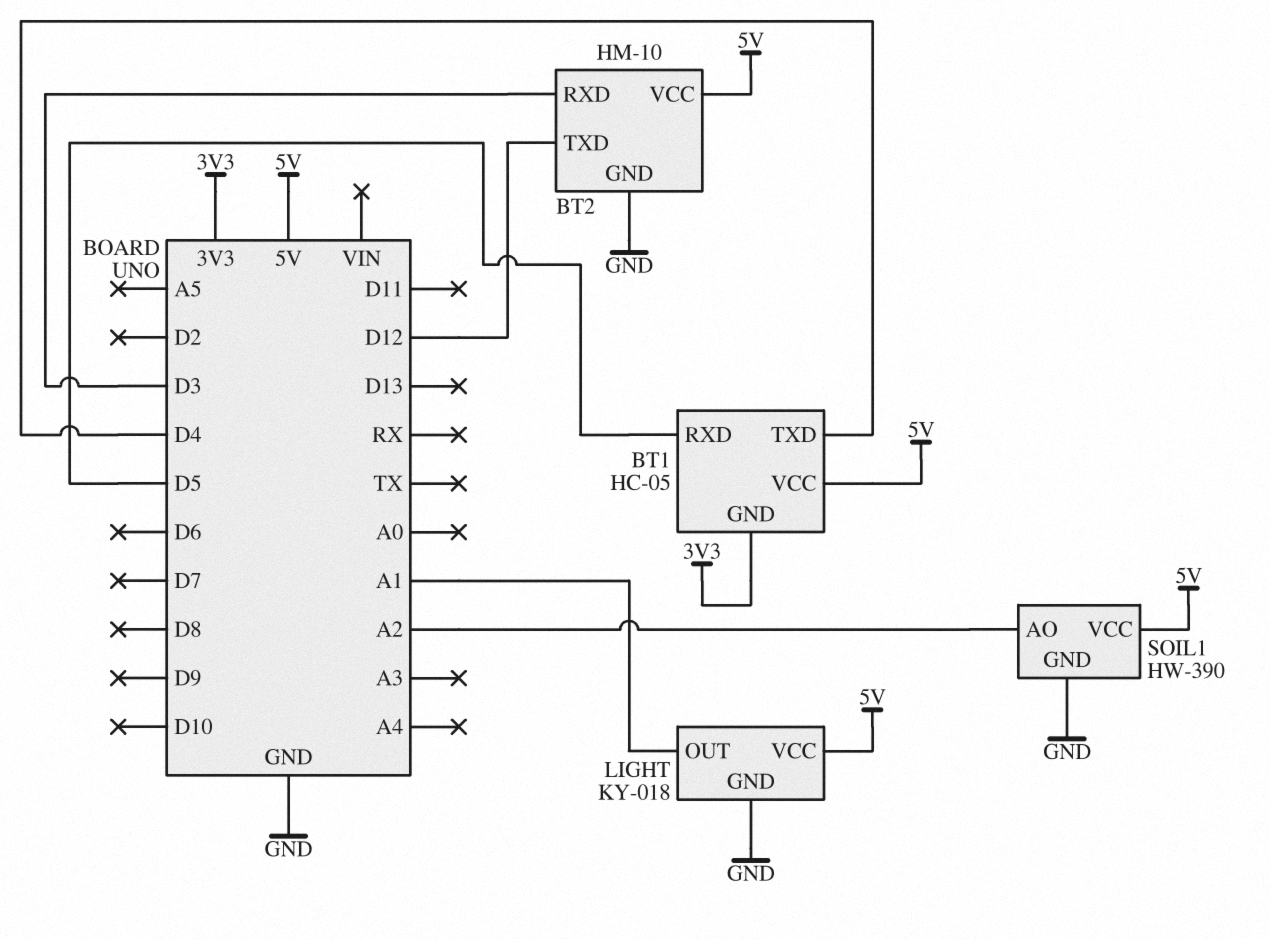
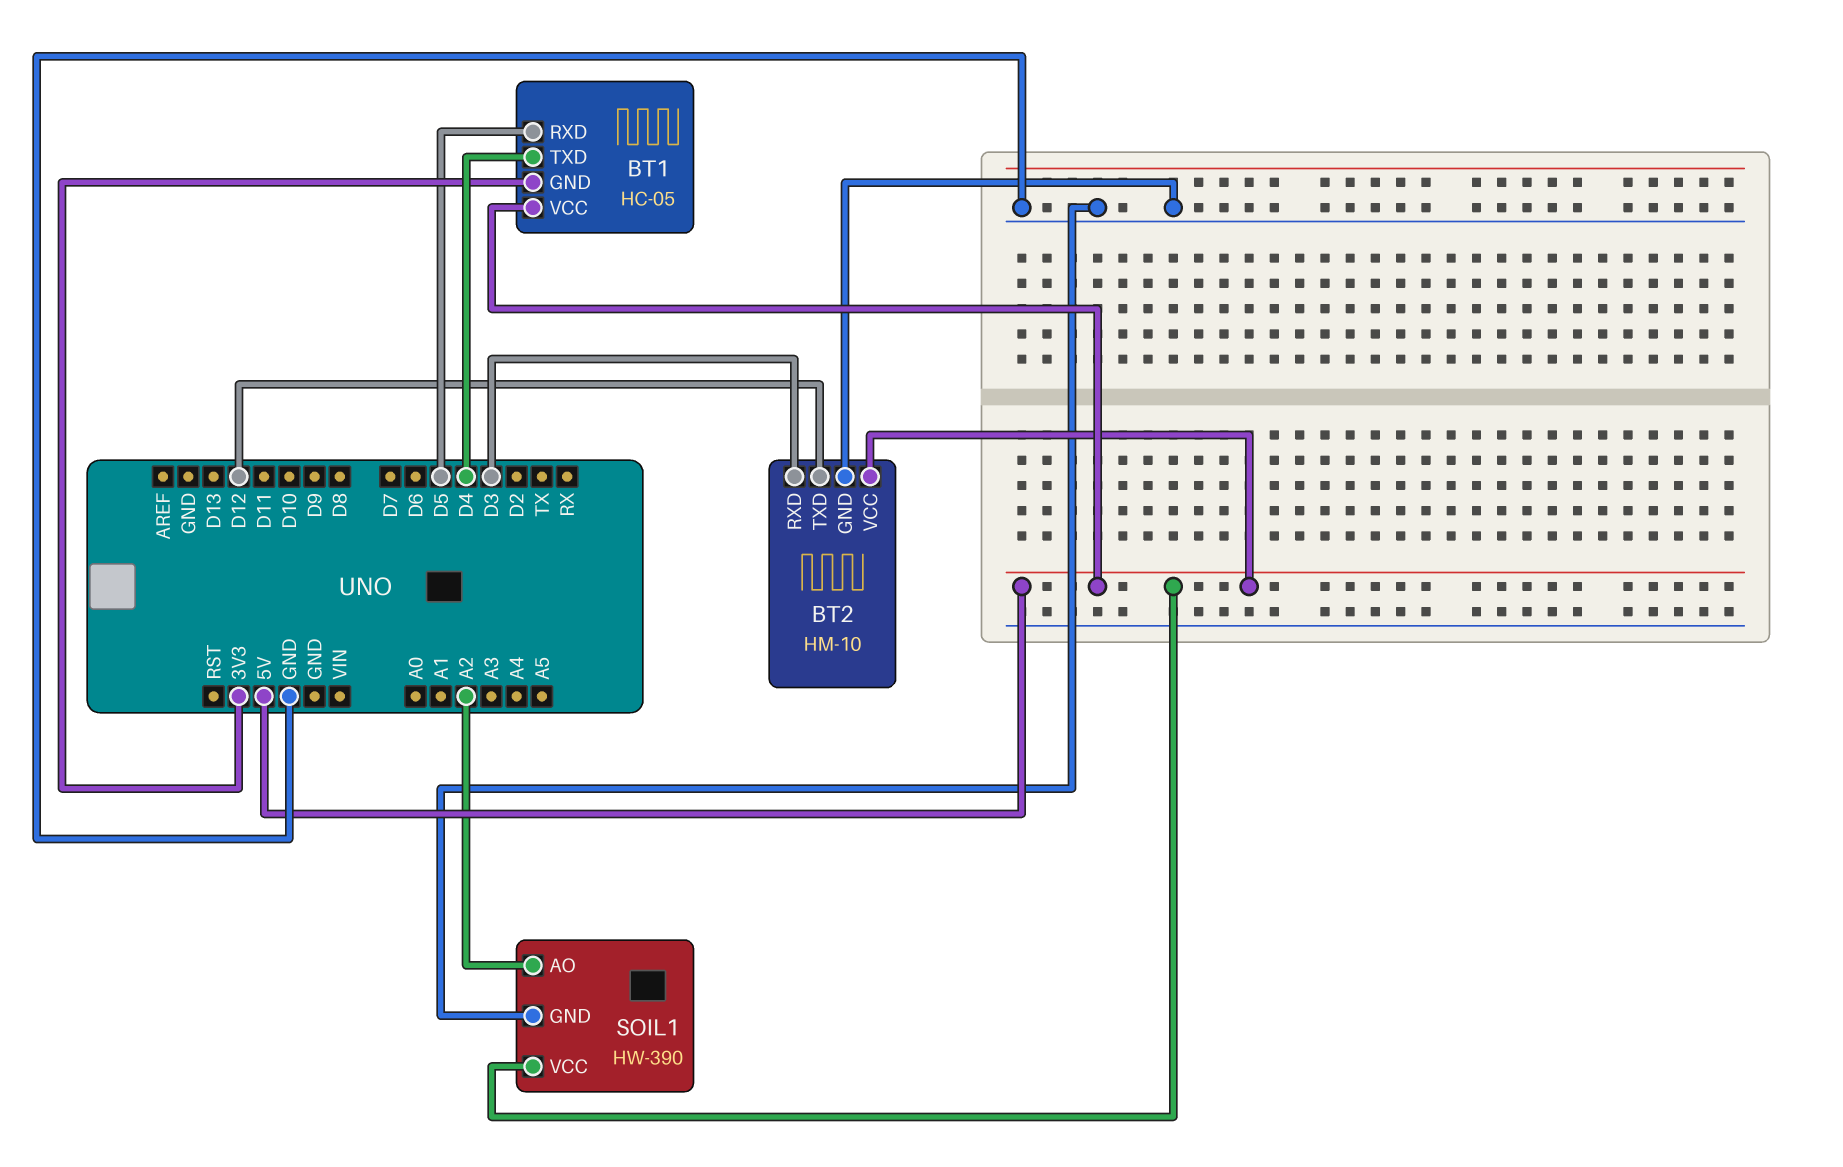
LIGHT: KY-018 -> none
LIGHT pin GND: GND -> none
LIGHT pin OUT: A1 -> none
LIGHT pin VCC: 5V -> none

